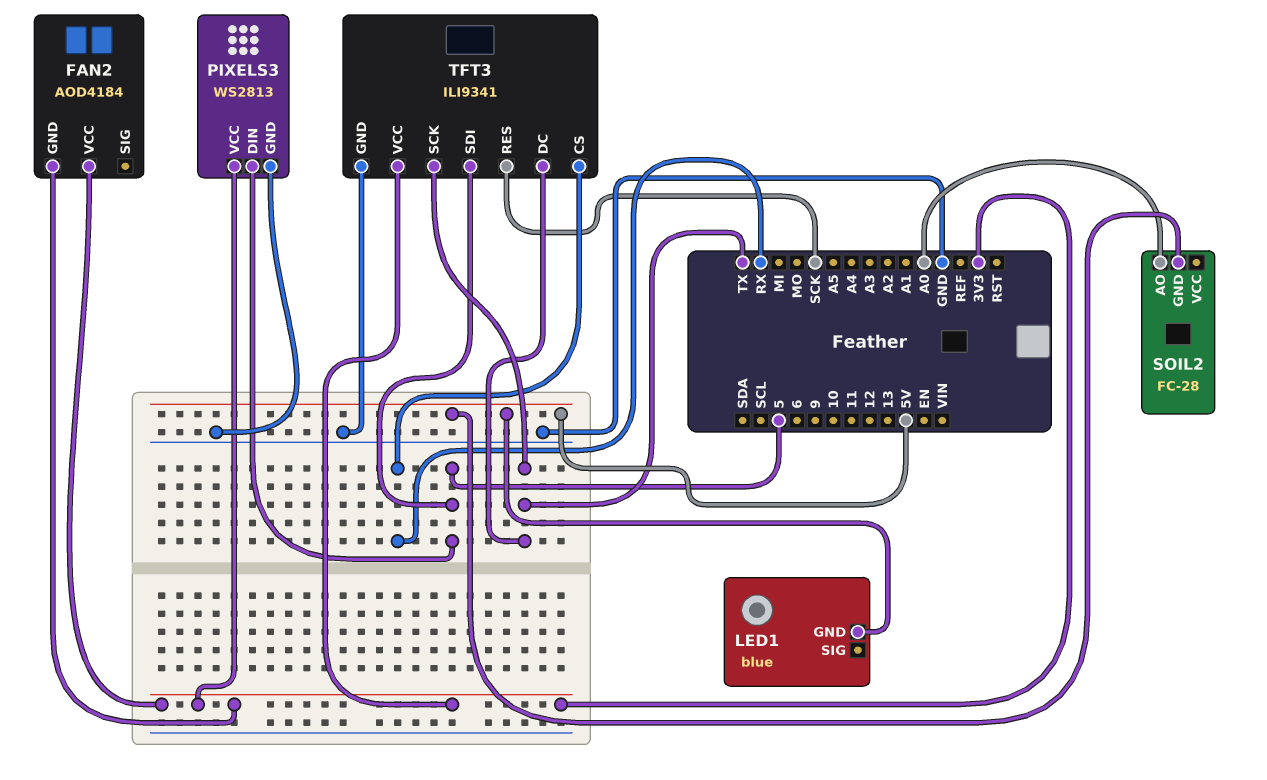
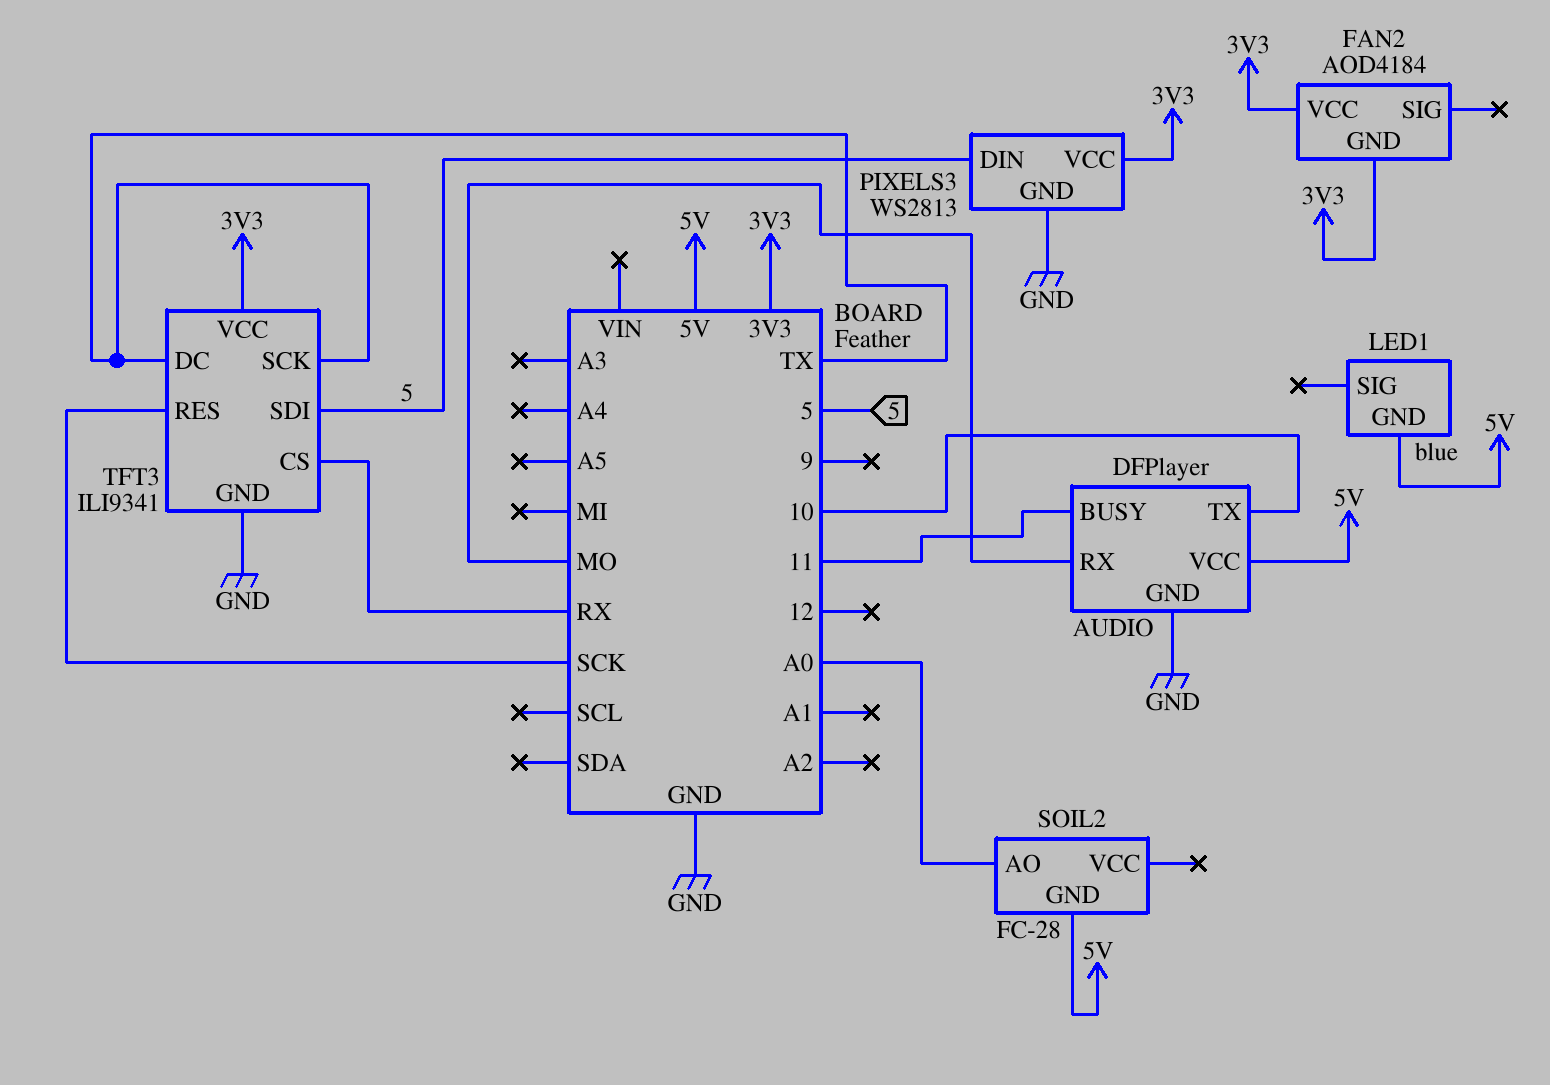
AUDIO: none -> DFPlayer
AUDIO pin BUSY: none -> 11
AUDIO pin GND: none -> GND
AUDIO pin RX: none -> MO
AUDIO pin TX: none -> 10
AUDIO pin VCC: none -> 5V

